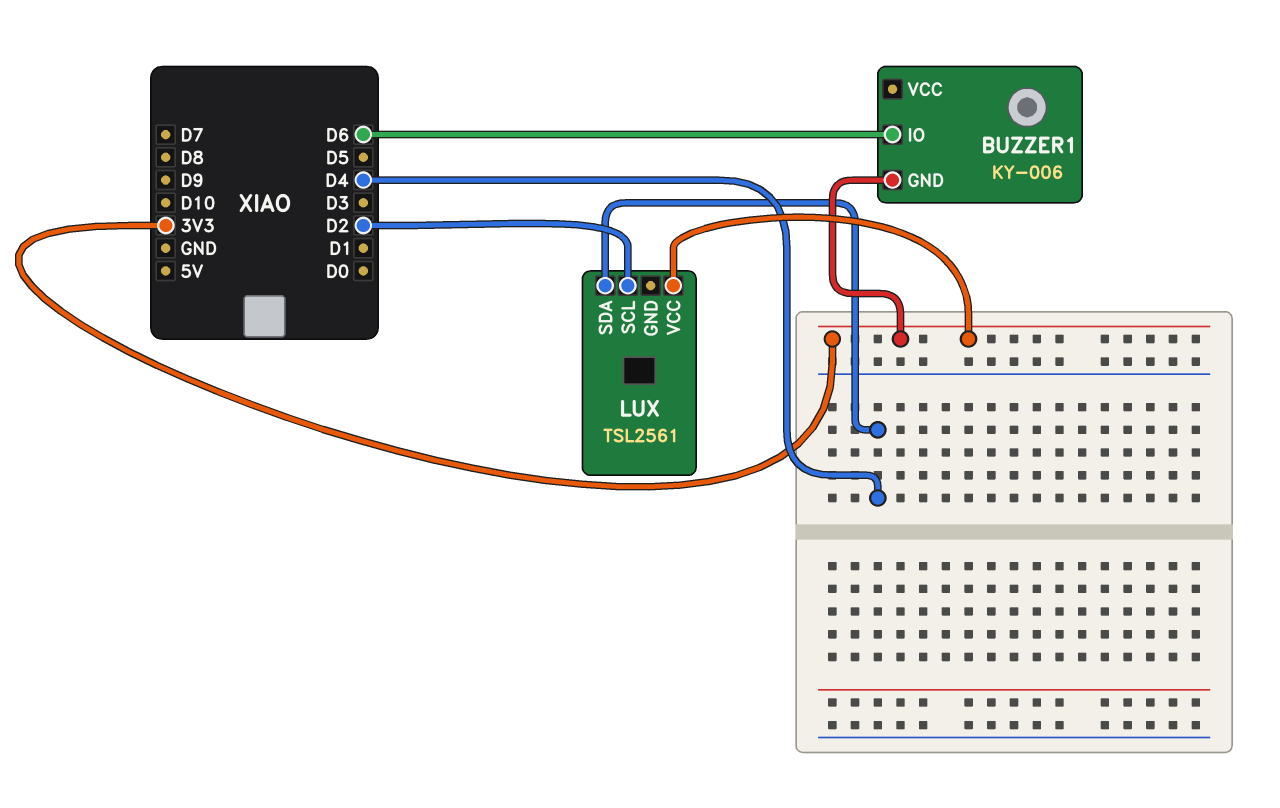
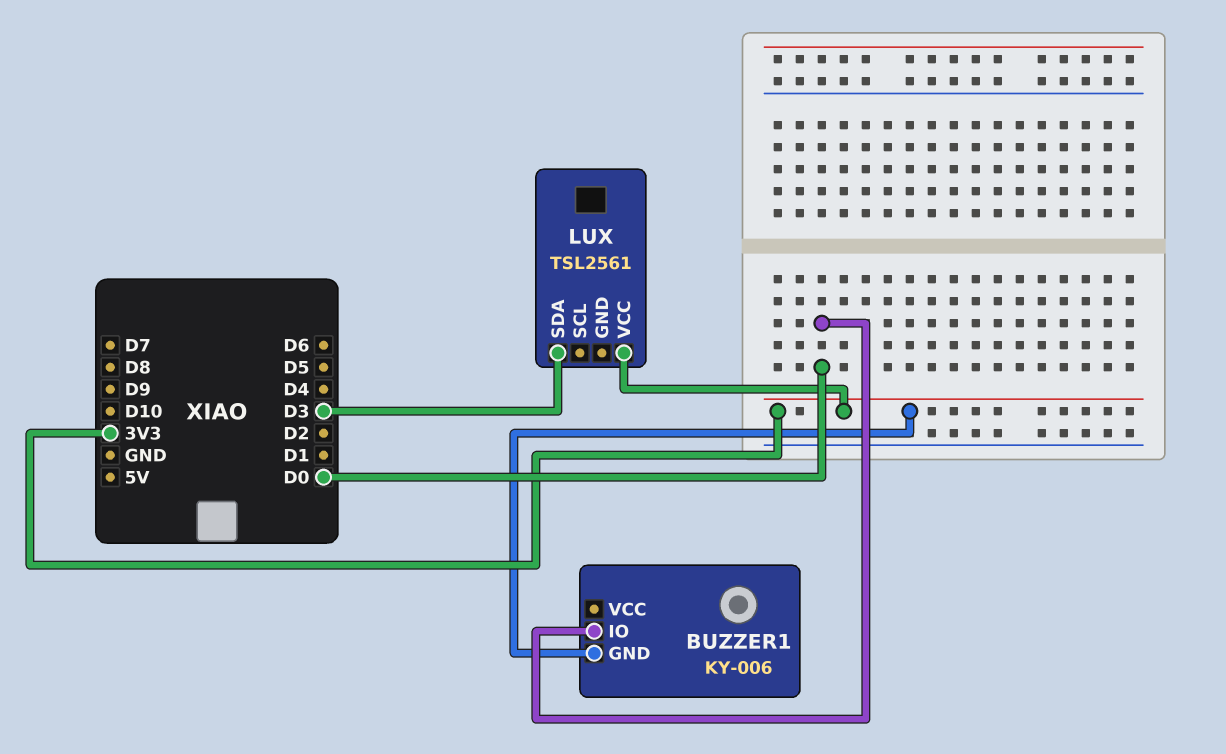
BUZZER1 pin IO: D6 -> D0
LUX pin SCL: D2 -> none
LUX pin SDA: D4 -> D3

